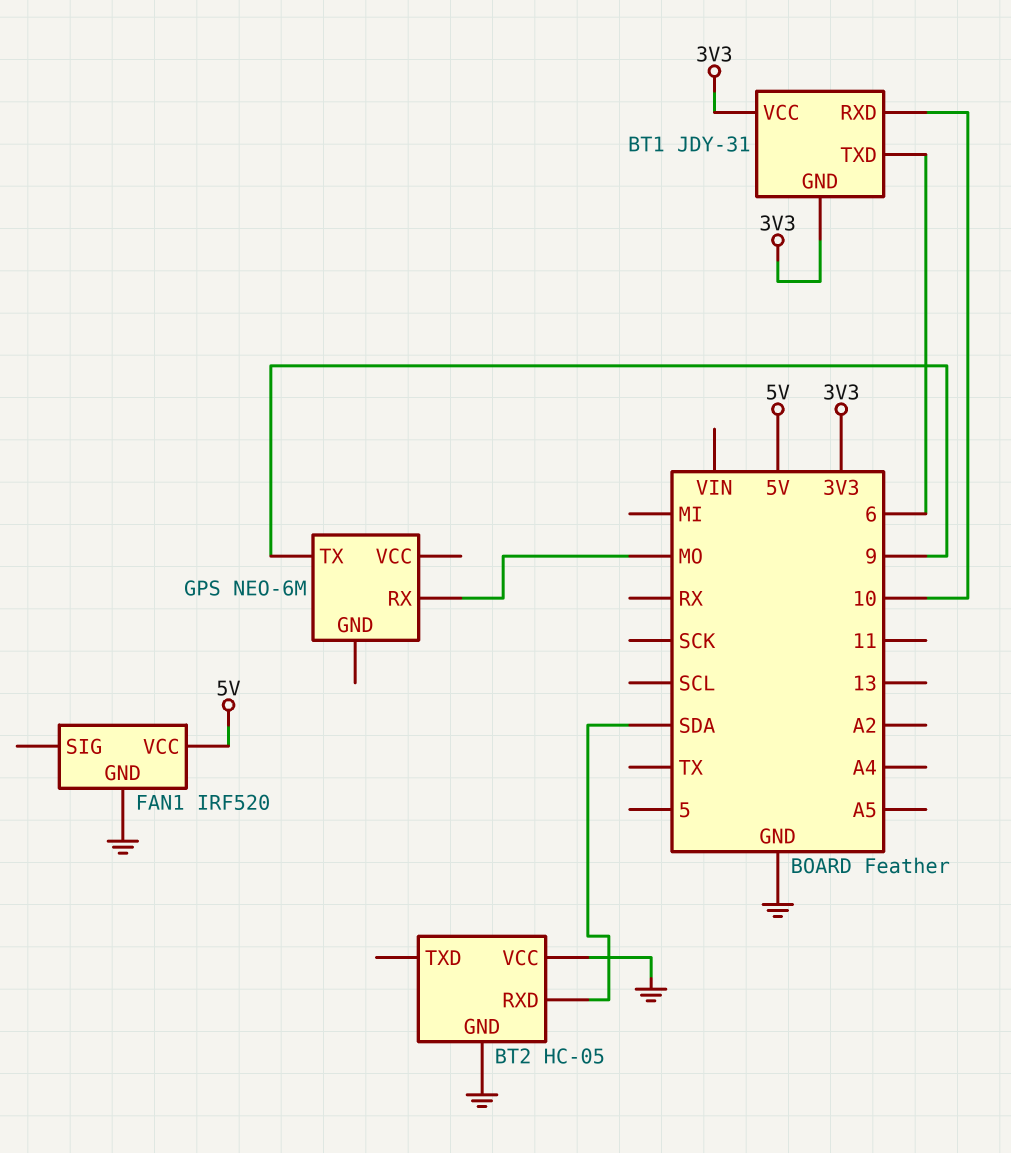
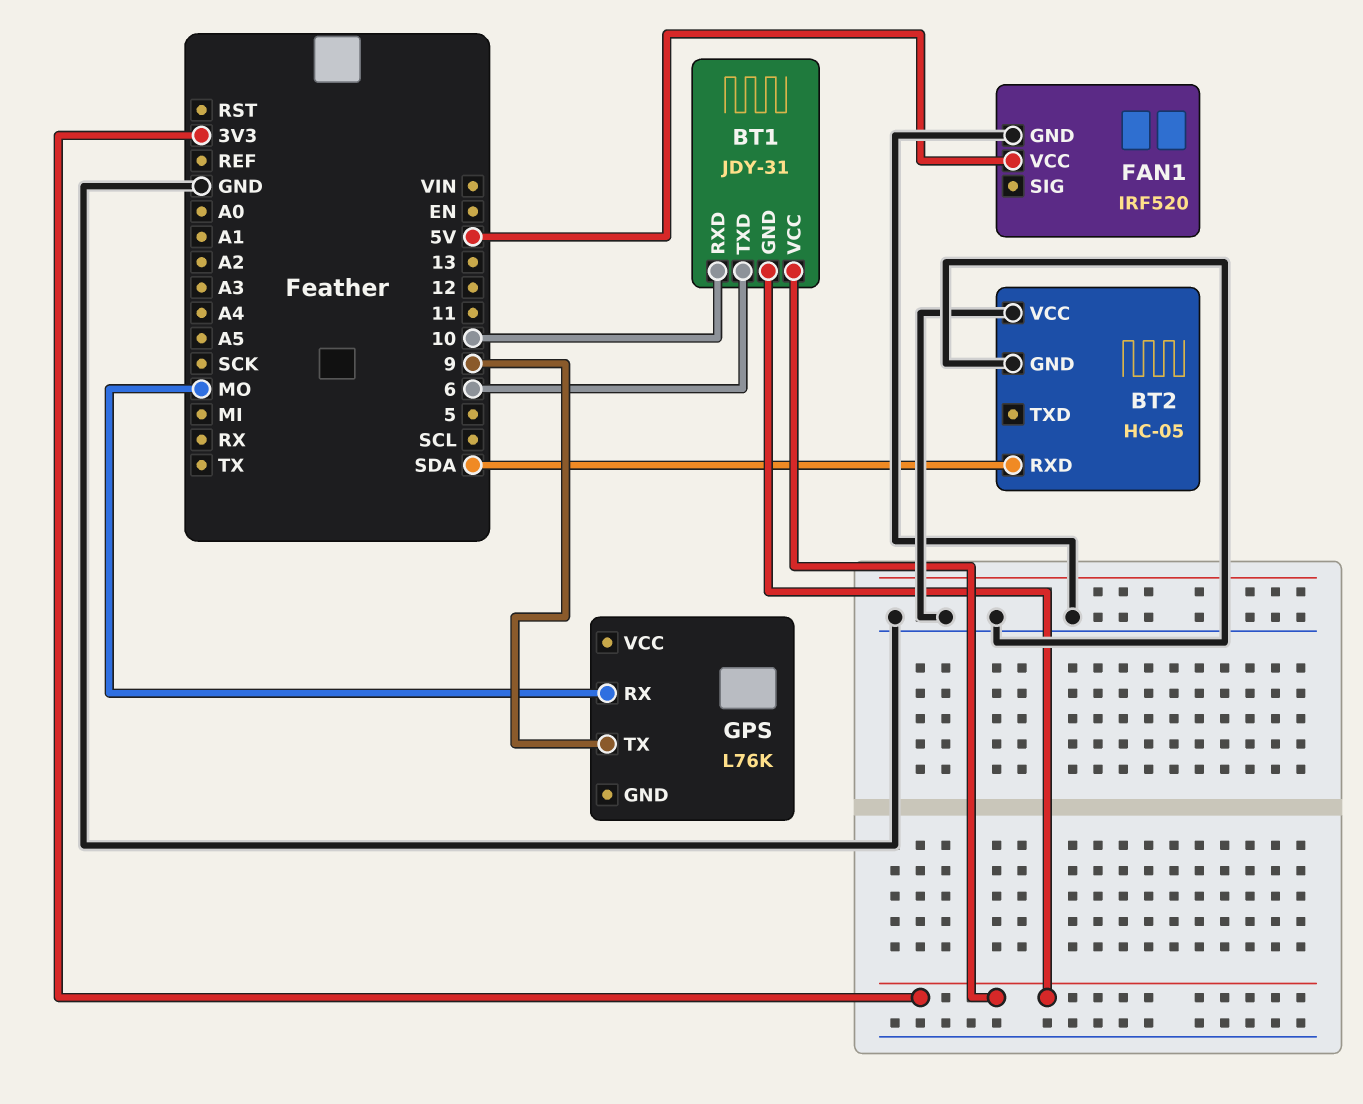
GPS: NEO-6M -> L76K

